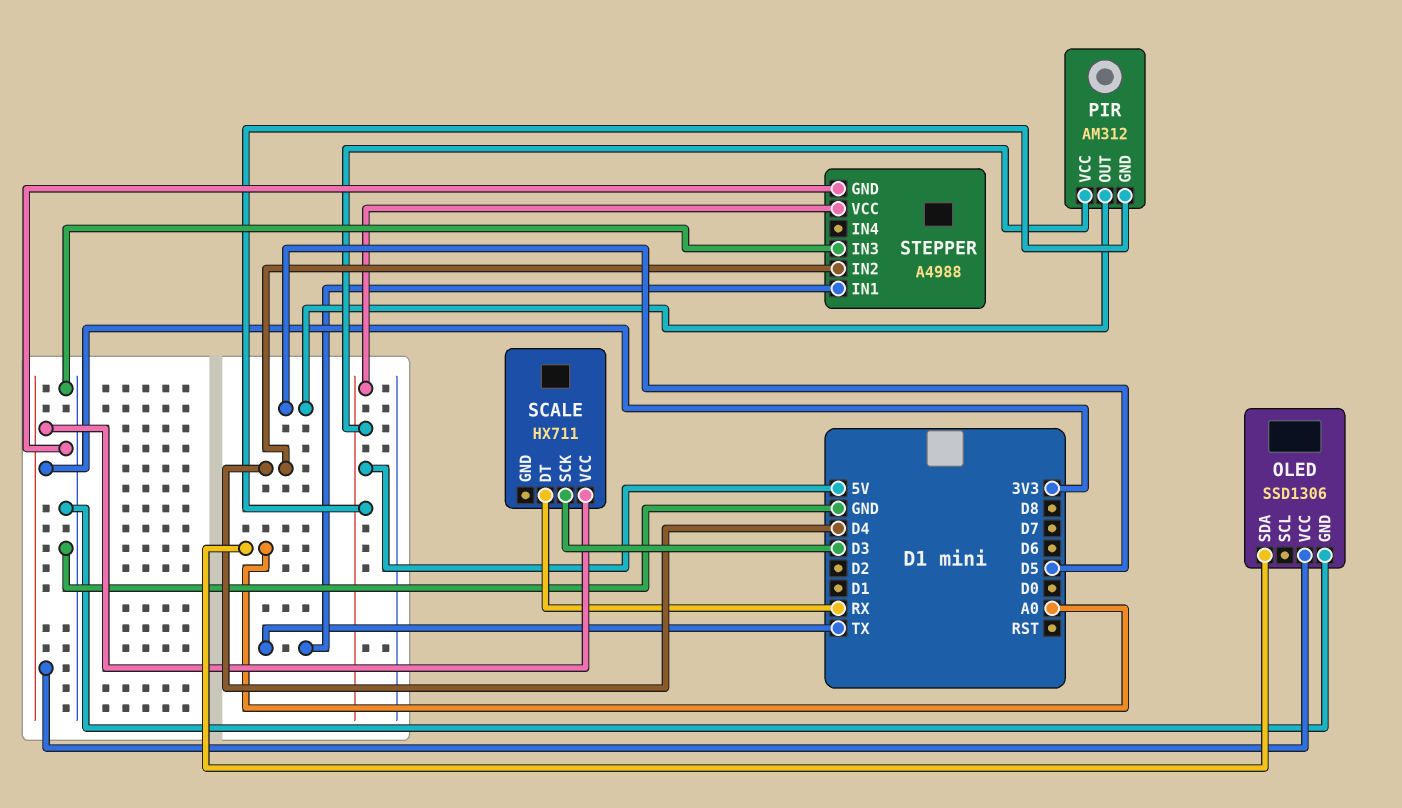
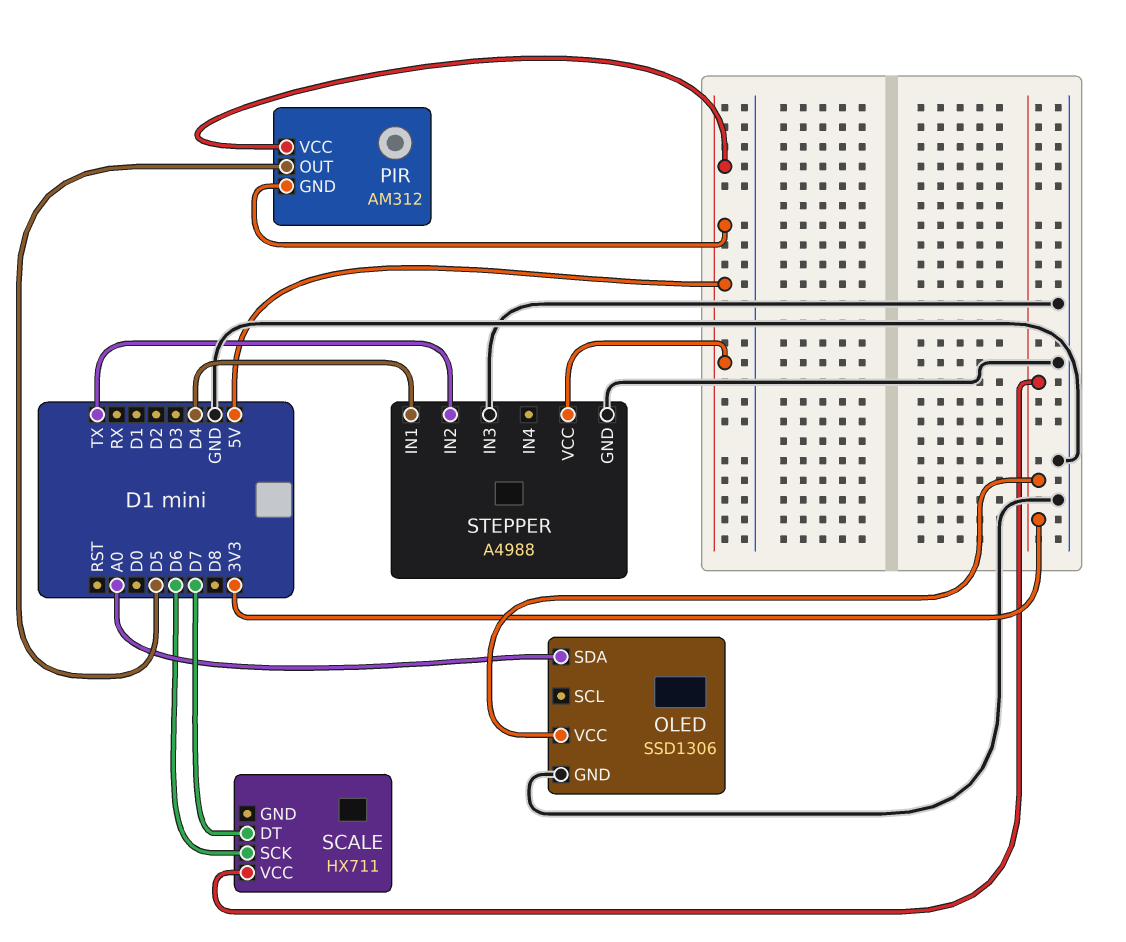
SCALE pin DT: RX -> D7
SCALE pin SCK: D3 -> D6
STEPPER pin IN1: TX -> D4
STEPPER pin IN2: D4 -> TX

